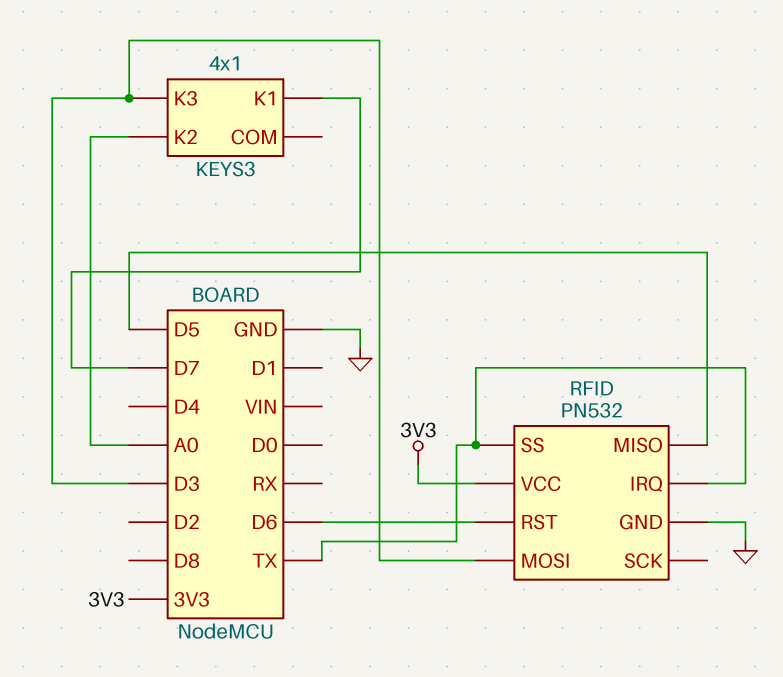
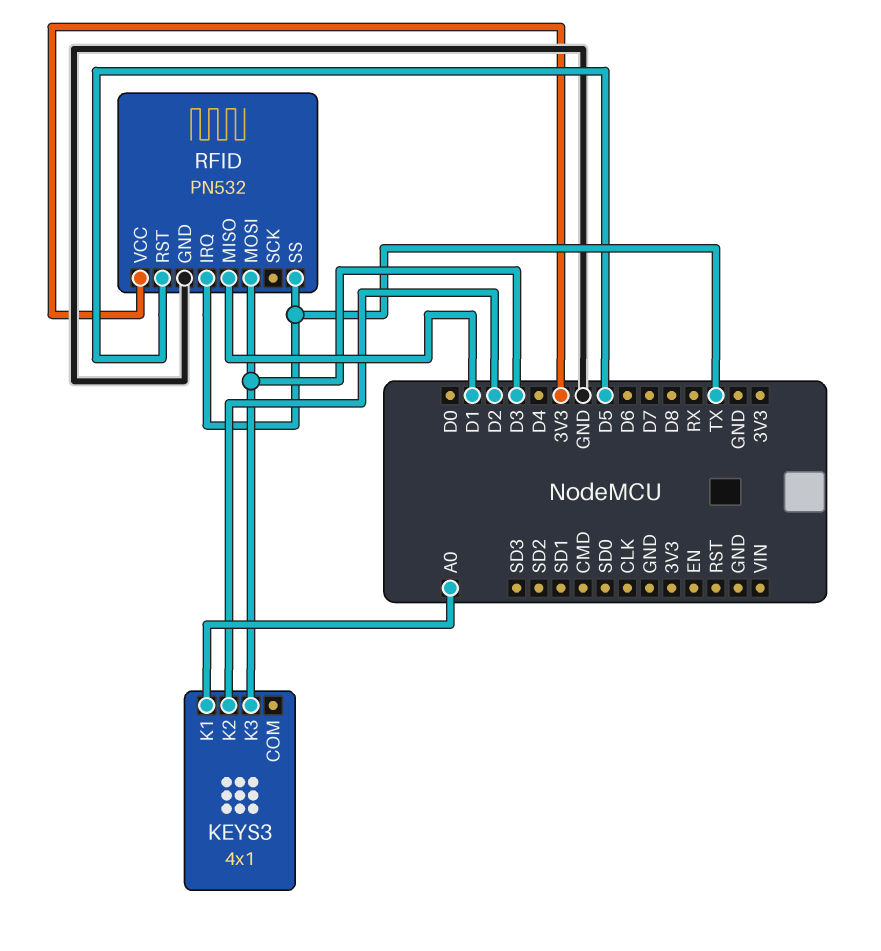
KEYS3 pin K1: D7 -> A0
KEYS3 pin K2: A0 -> D2
RFID pin MISO: D5 -> D1
RFID pin RST: D6 -> D5

